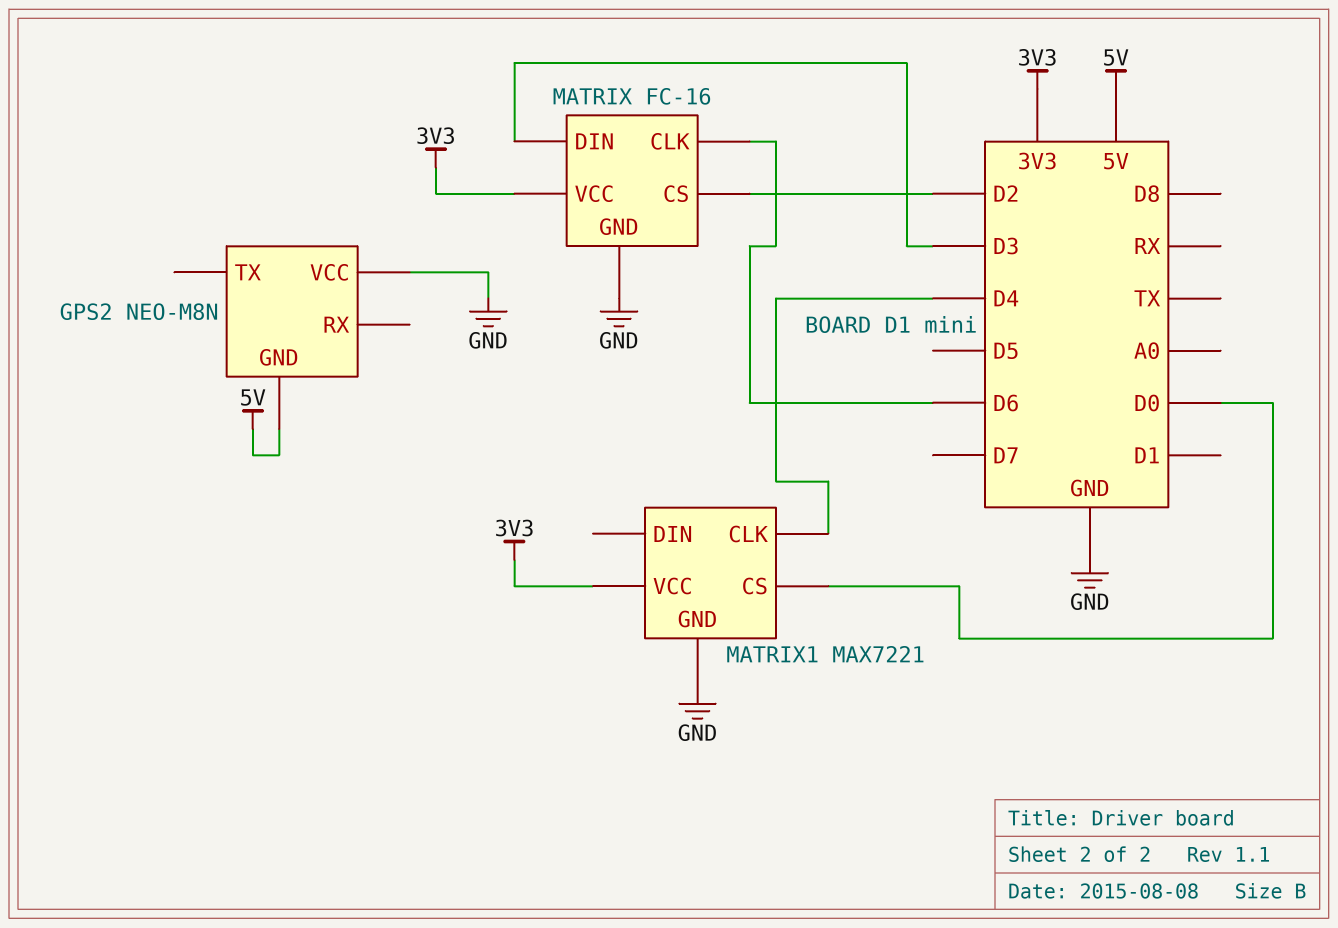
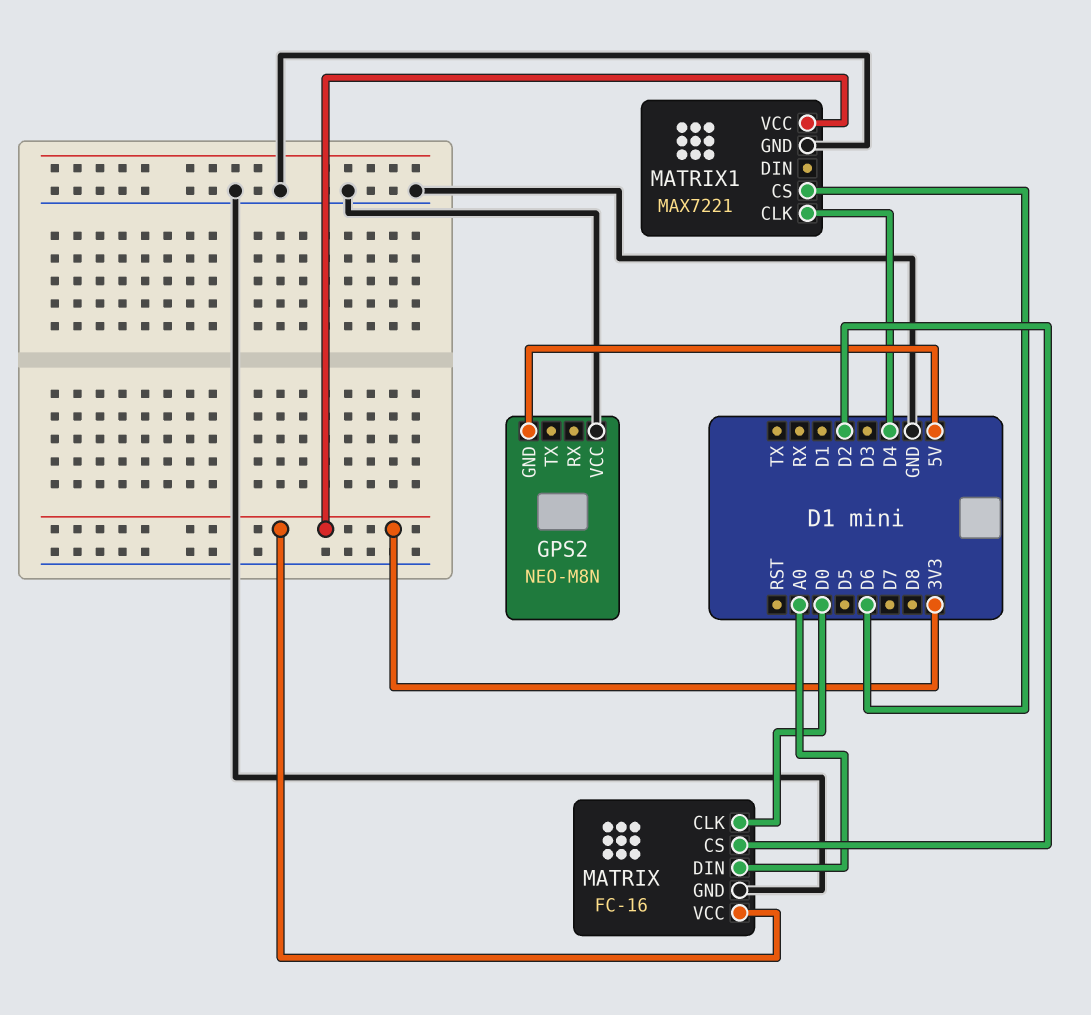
MATRIX pin CLK: D6 -> D0
MATRIX pin DIN: D3 -> A0
MATRIX1 pin CS: D0 -> D6

